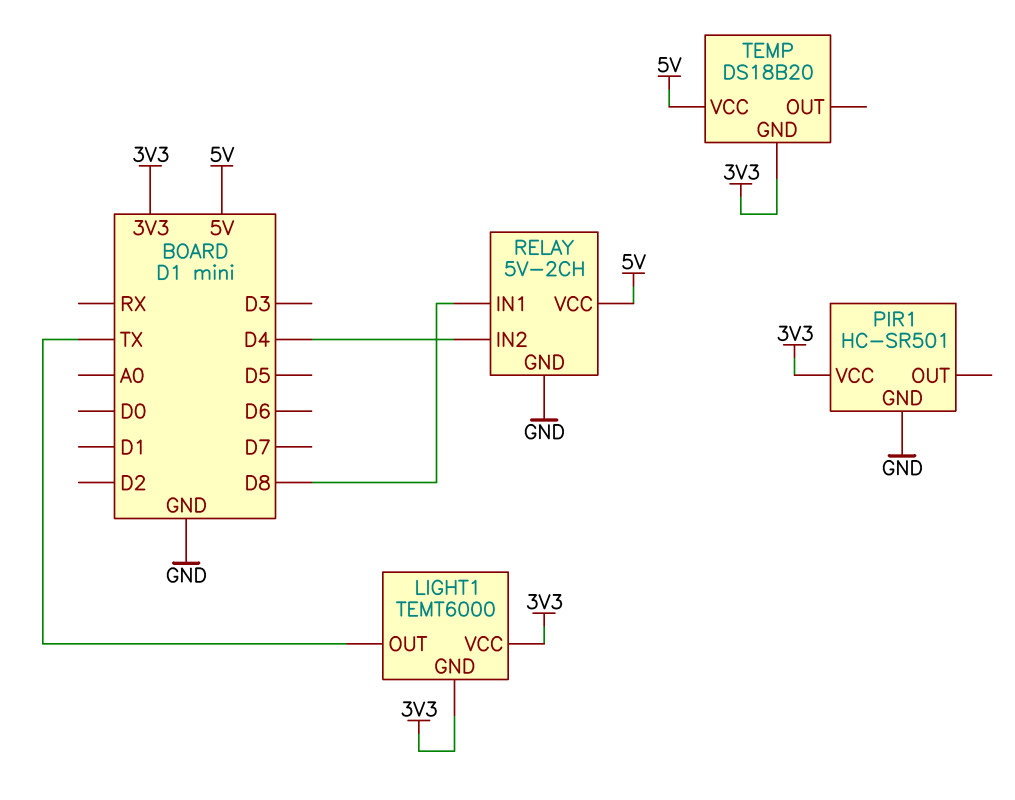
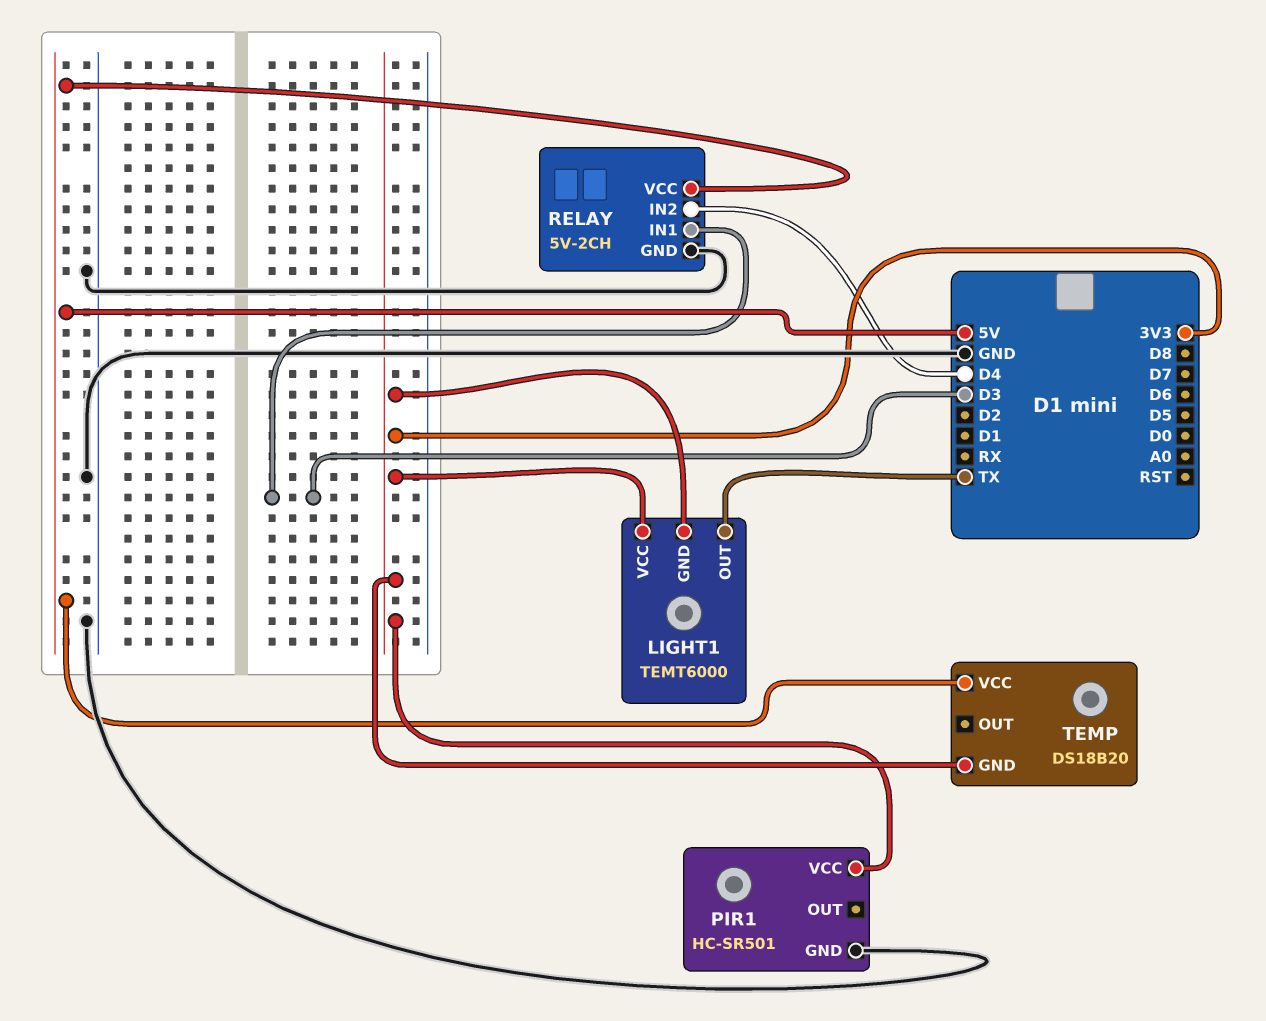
RELAY pin IN1: D8 -> D3

